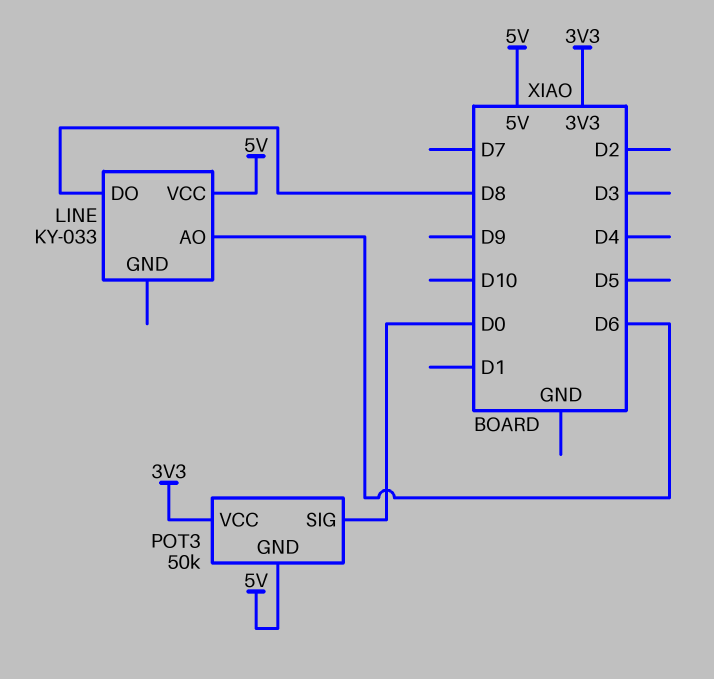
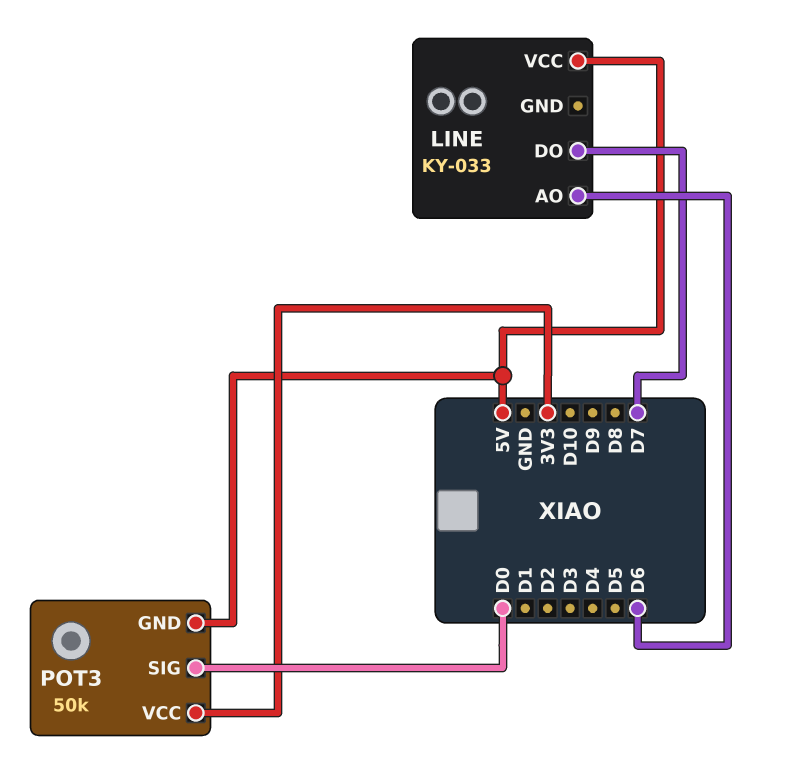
LINE pin DO: D8 -> D7

